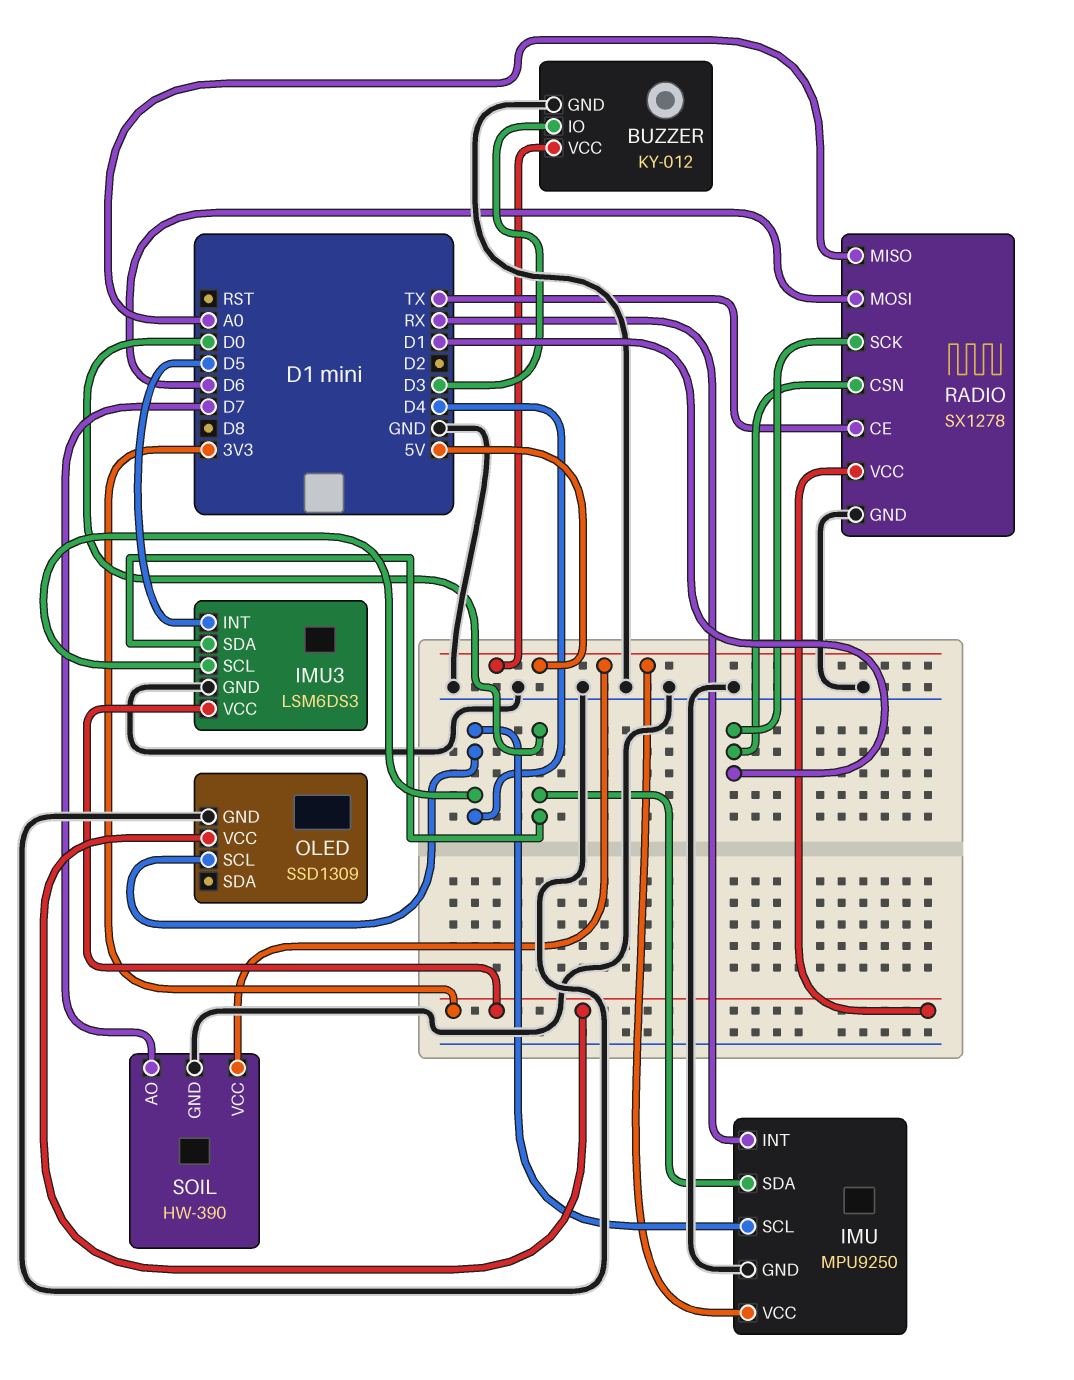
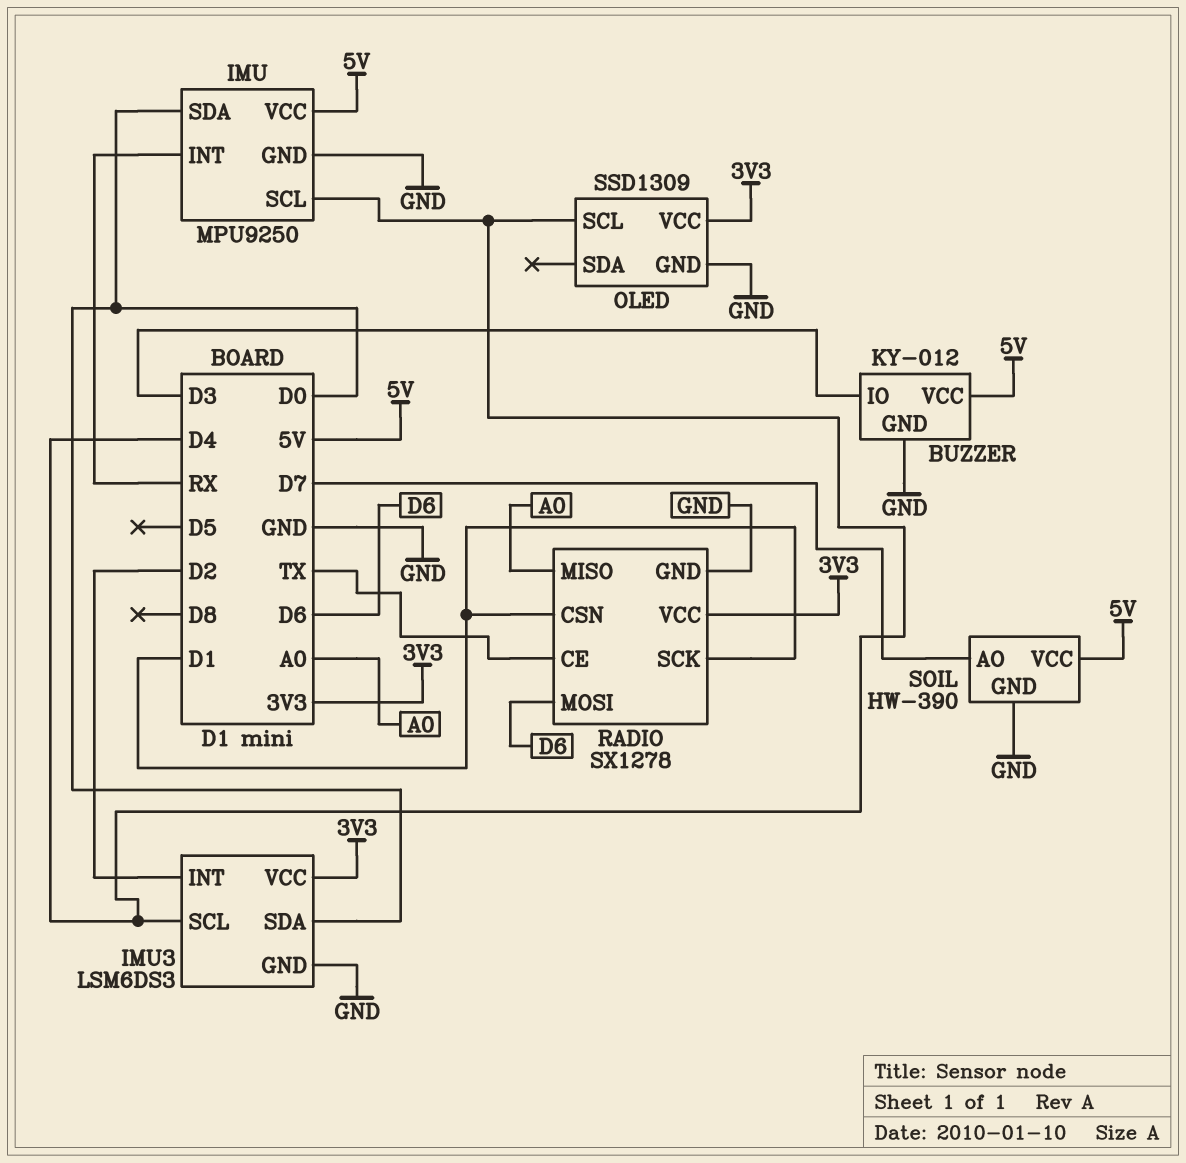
IMU3 pin INT: D5 -> D2

